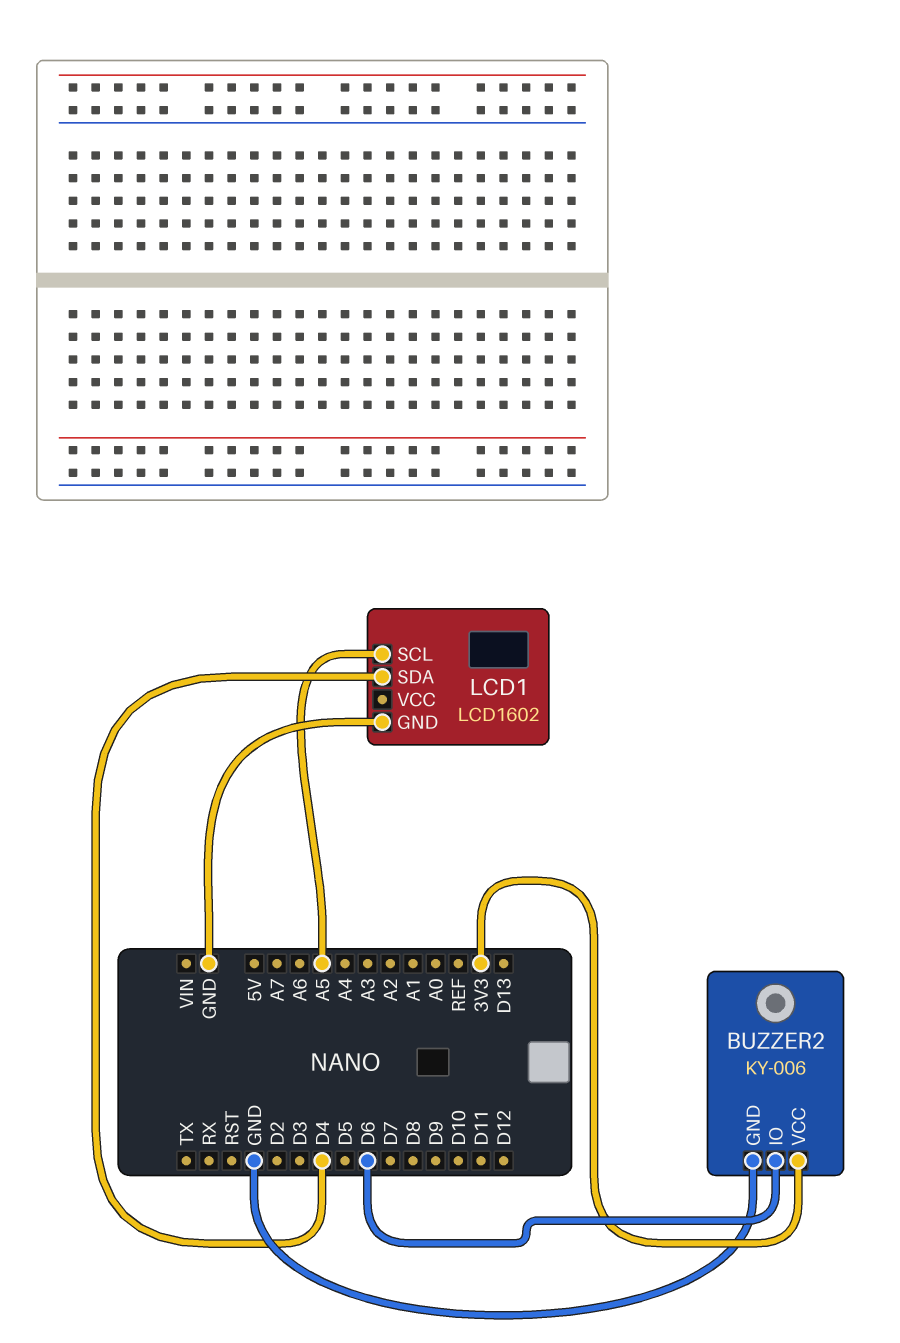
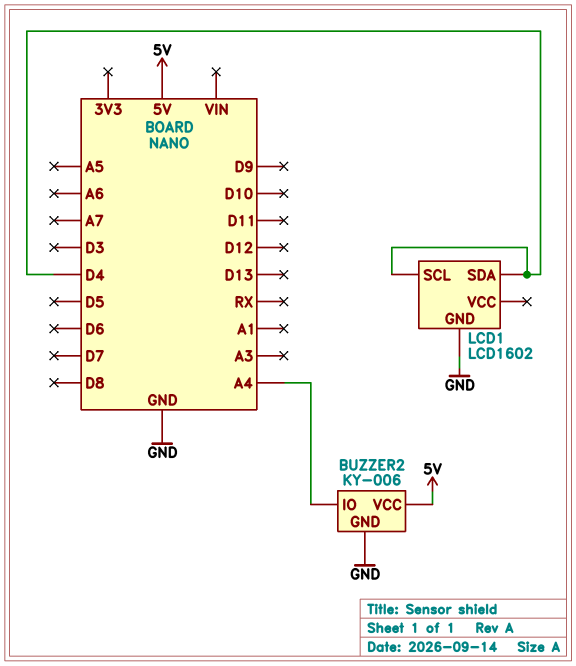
BUZZER2 pin IO: D6 -> A4
BUZZER2 pin VCC: 3V3 -> 5V
LCD1 pin SCL: A5 -> D4

